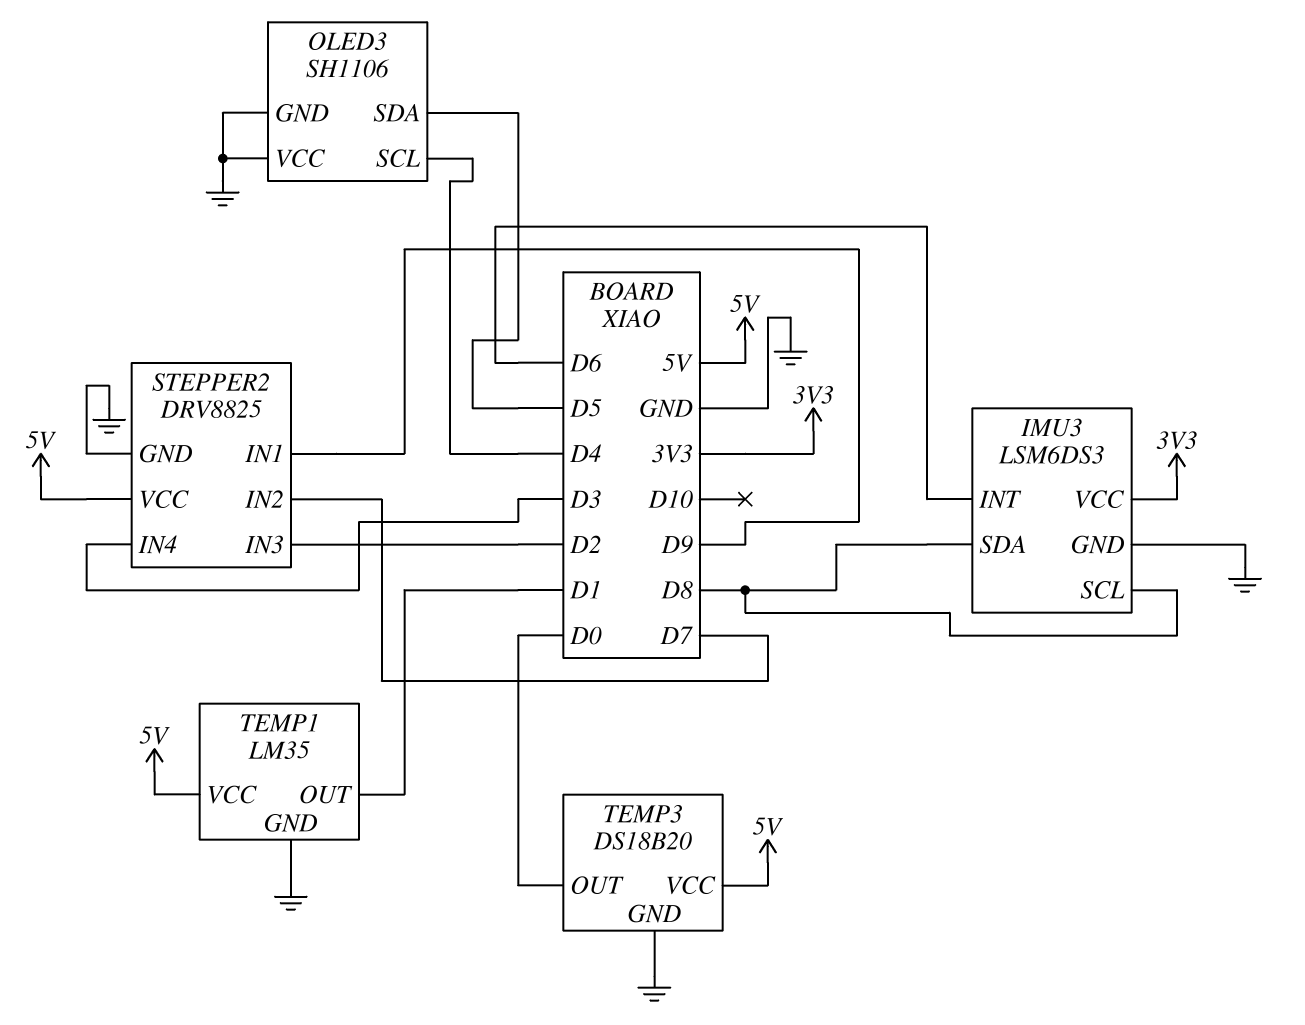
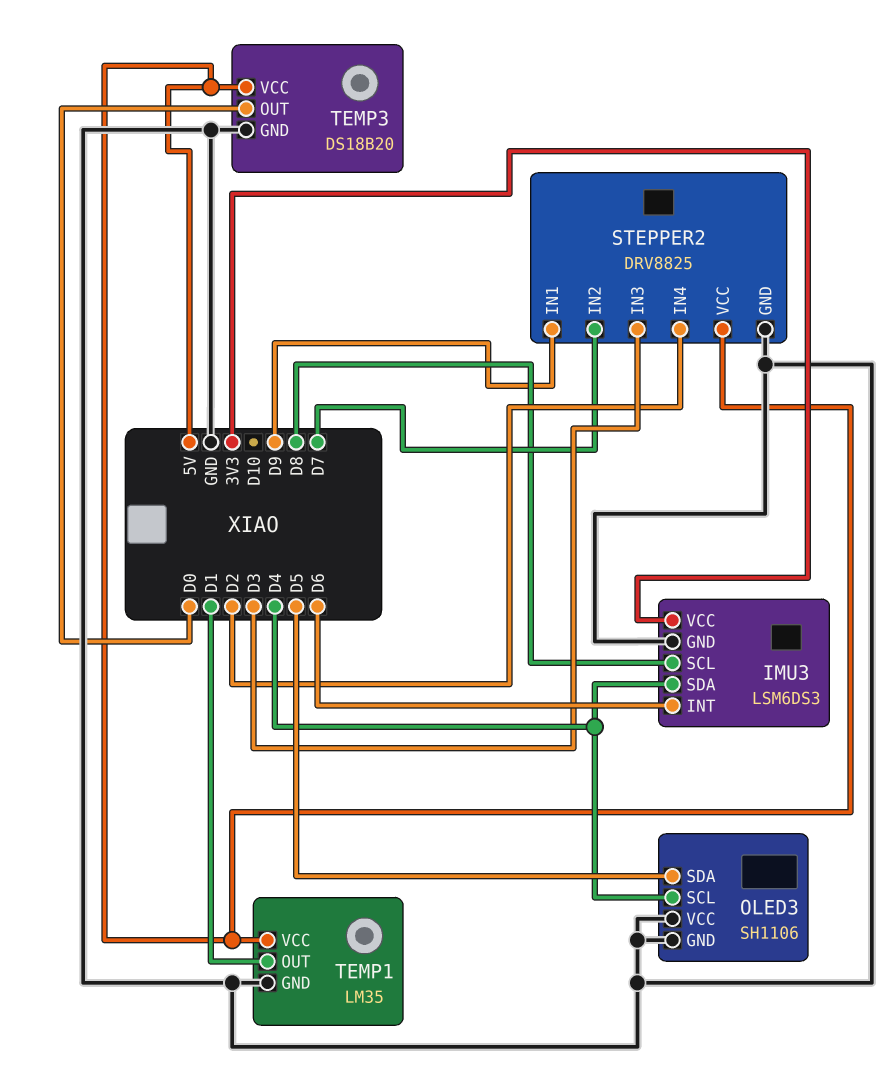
IMU3 pin SDA: D8 -> D4
STEPPER2 pin IN3: D2 -> D3
STEPPER2 pin IN4: D3 -> D2

